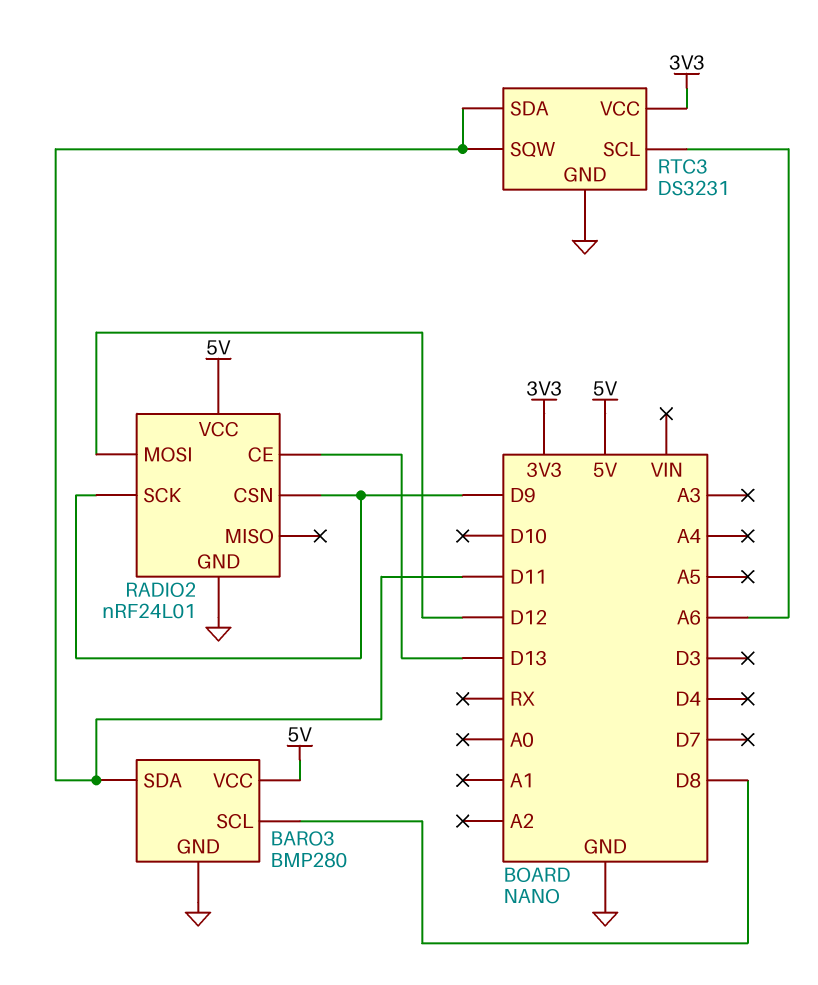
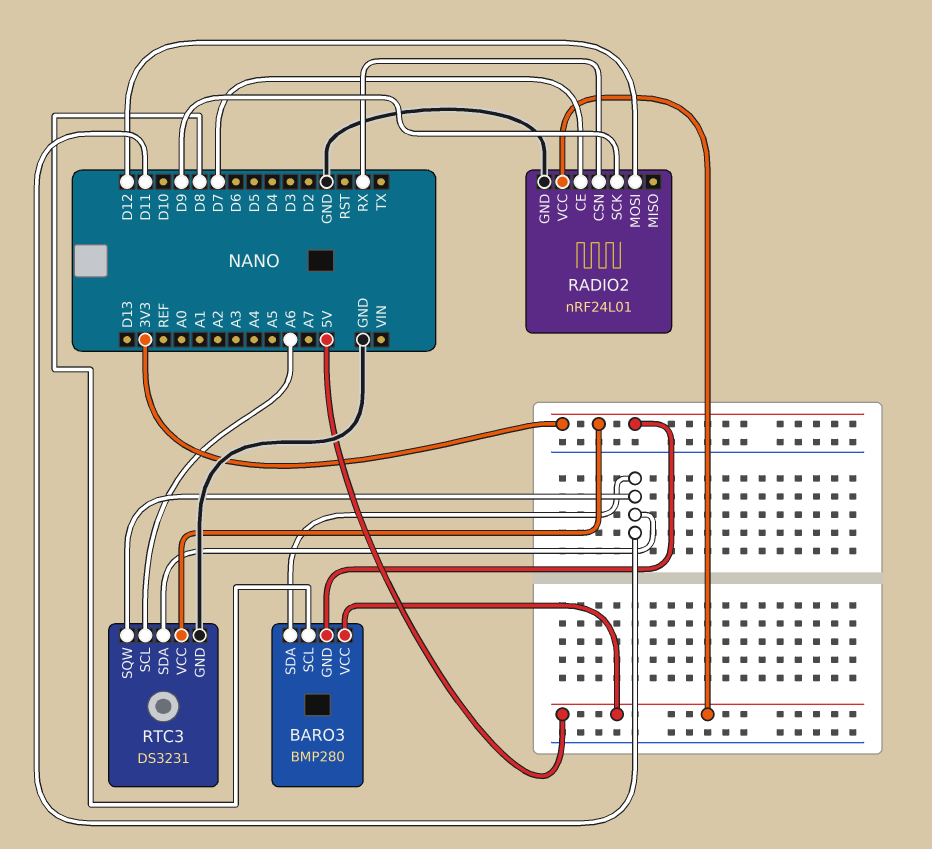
BARO3 pin GND: GND -> 3V3
RADIO2 pin CE: D13 -> D7
RADIO2 pin CSN: D9 -> RX

